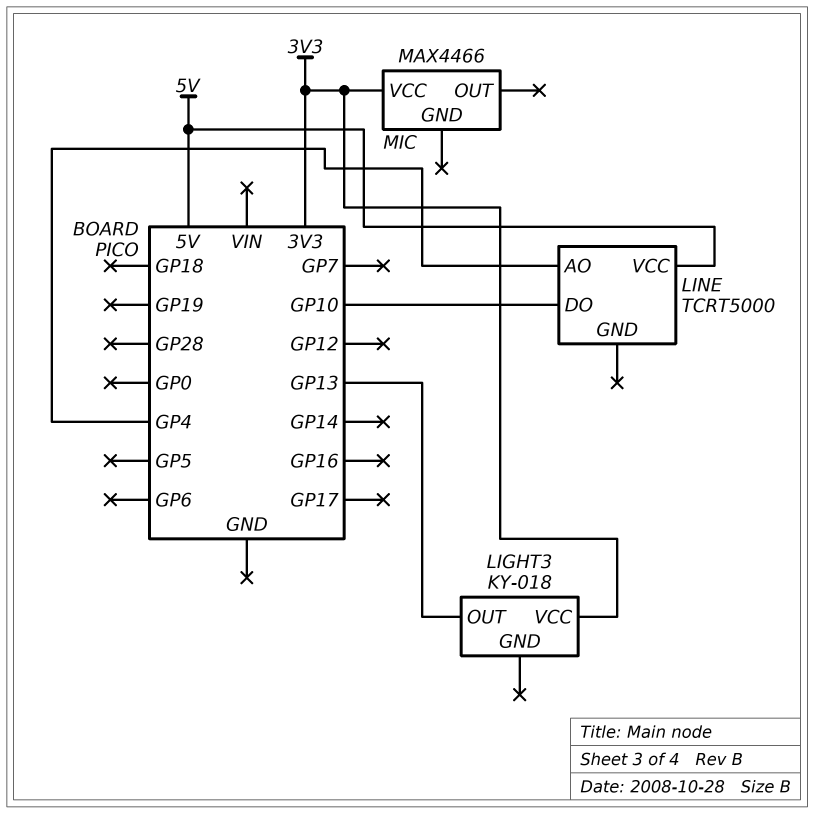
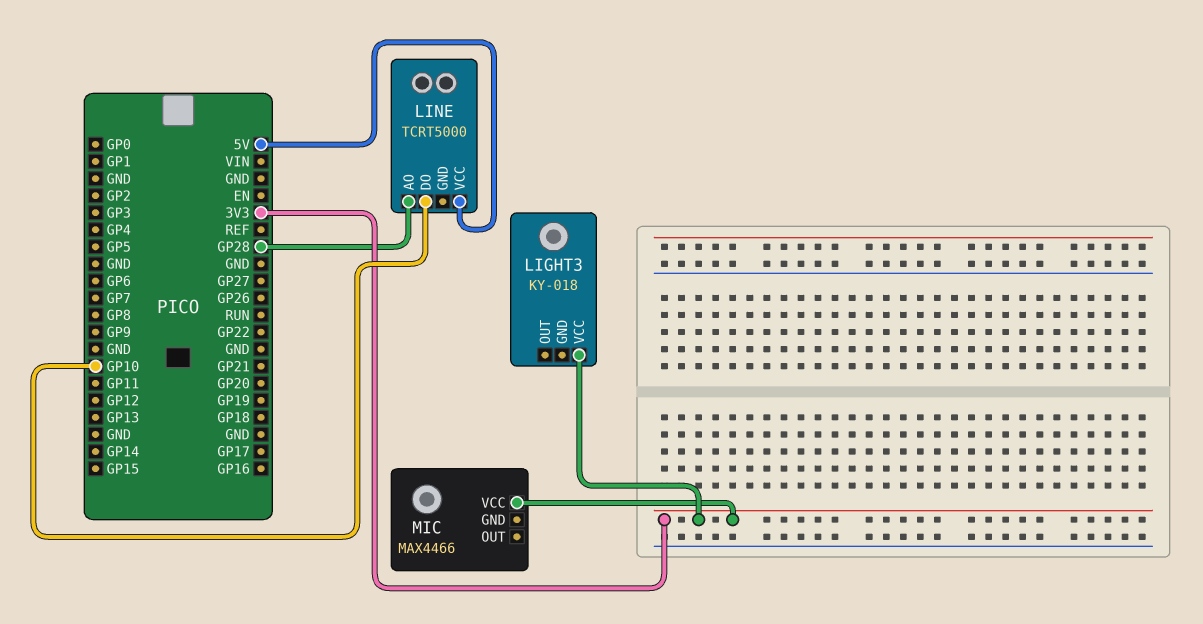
LIGHT3 pin OUT: GP13 -> none
LINE pin AO: GP4 -> GP28

